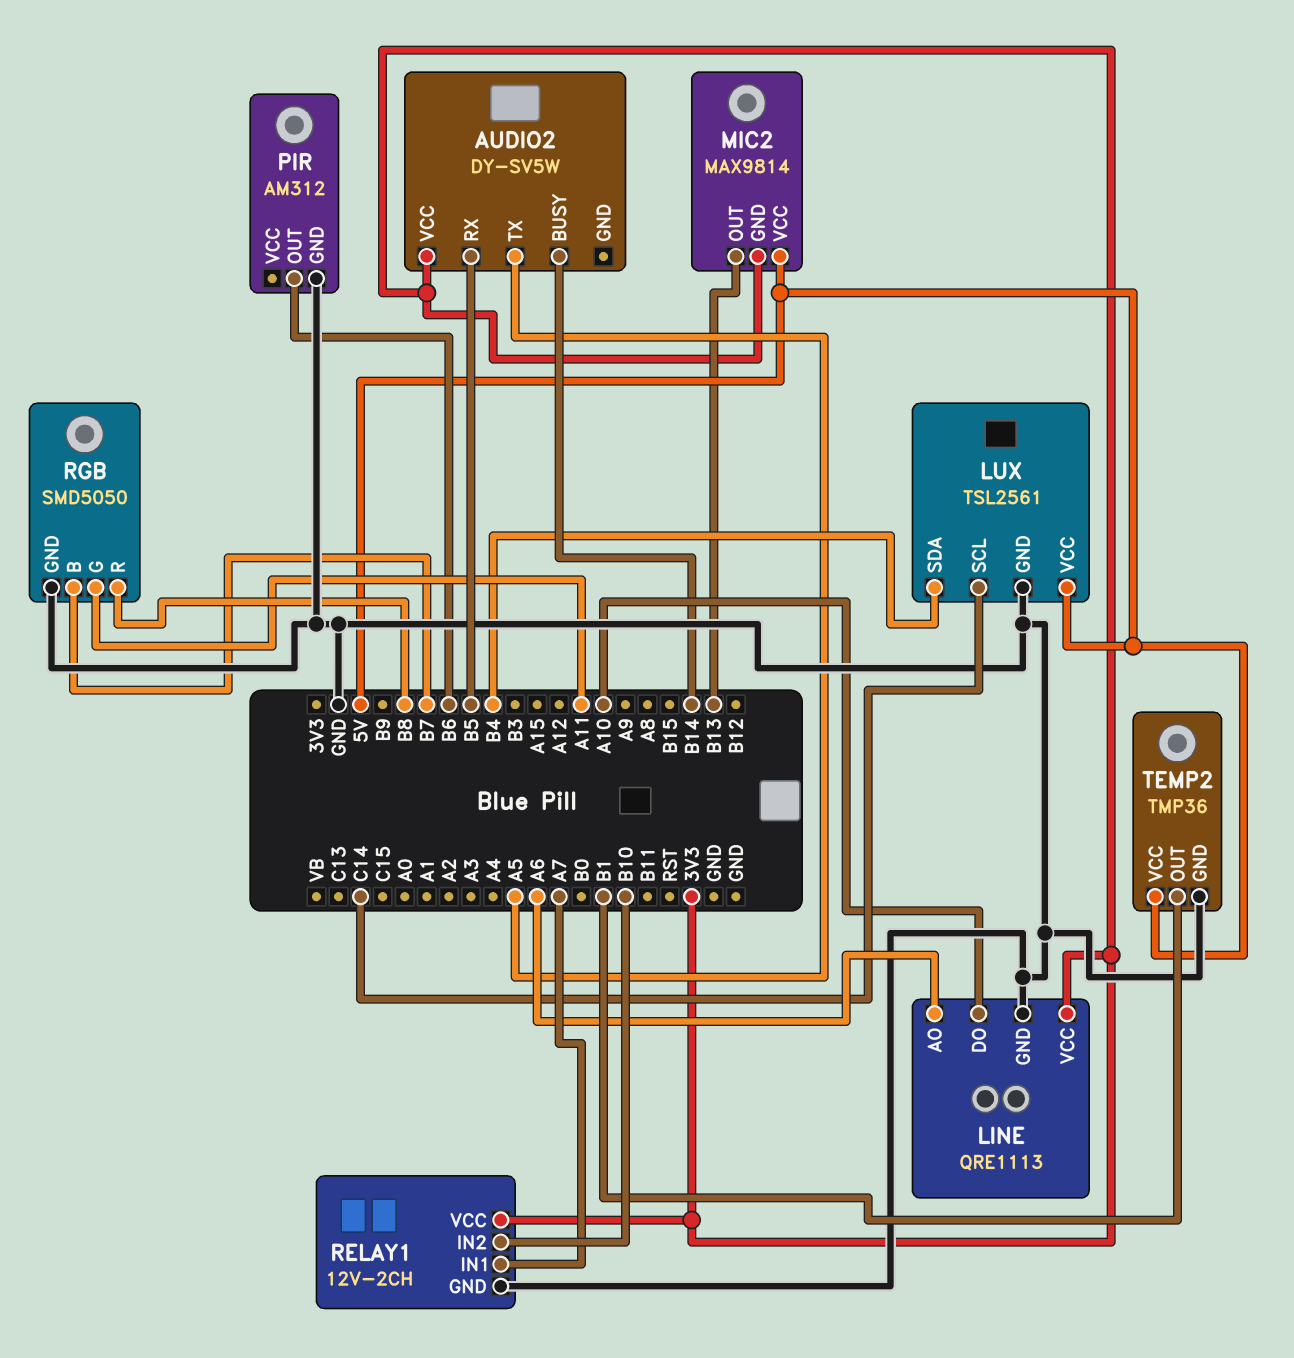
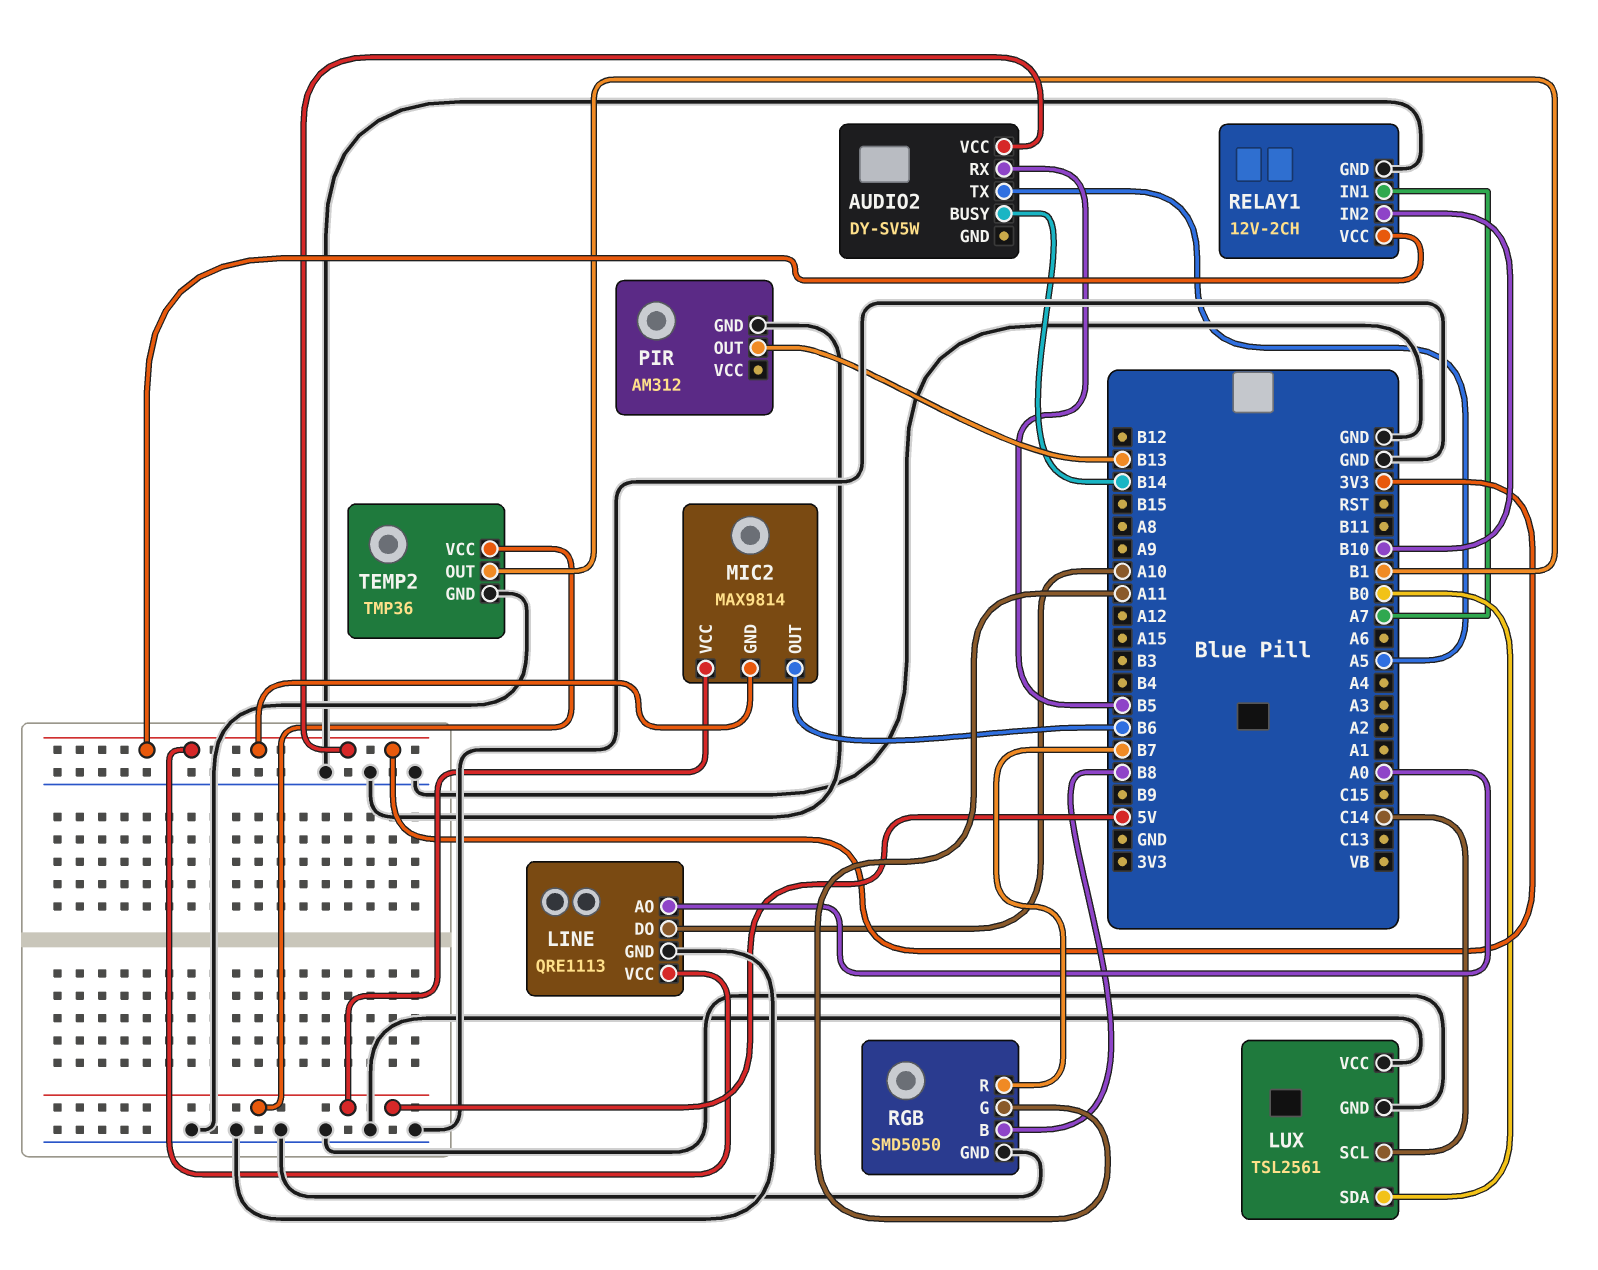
LINE pin AO: A6 -> A0
LUX pin SDA: B4 -> B0
LUX pin VCC: 5V -> GND
MIC2 pin OUT: B13 -> B6
PIR pin OUT: B6 -> B13
RGB pin B: B7 -> B8
RGB pin R: B8 -> B7

